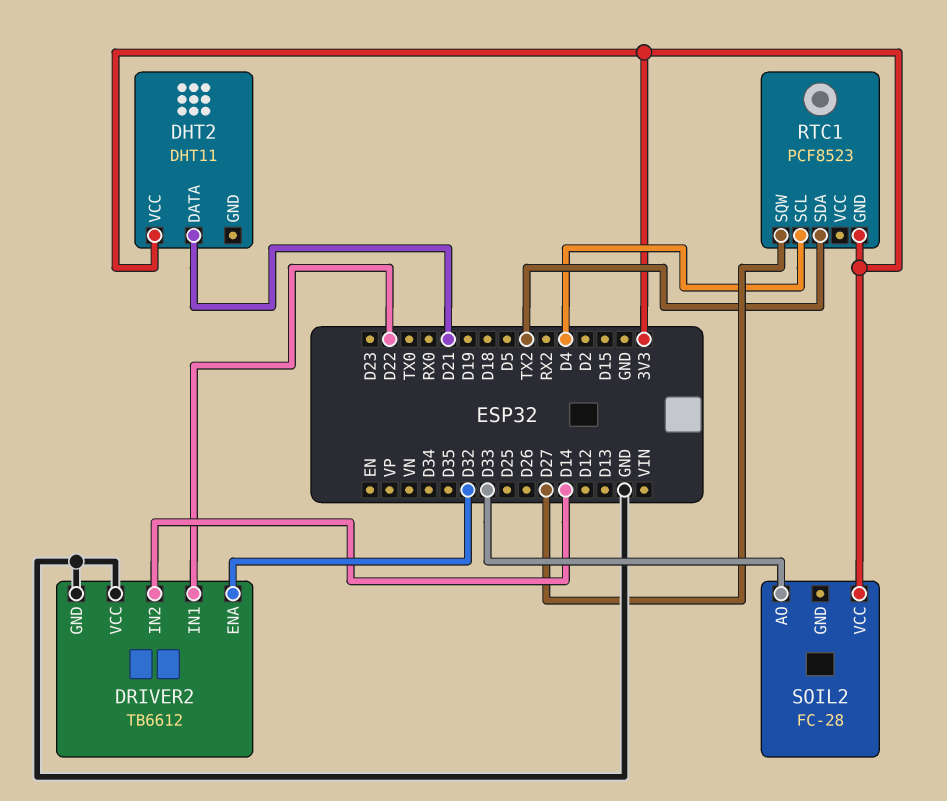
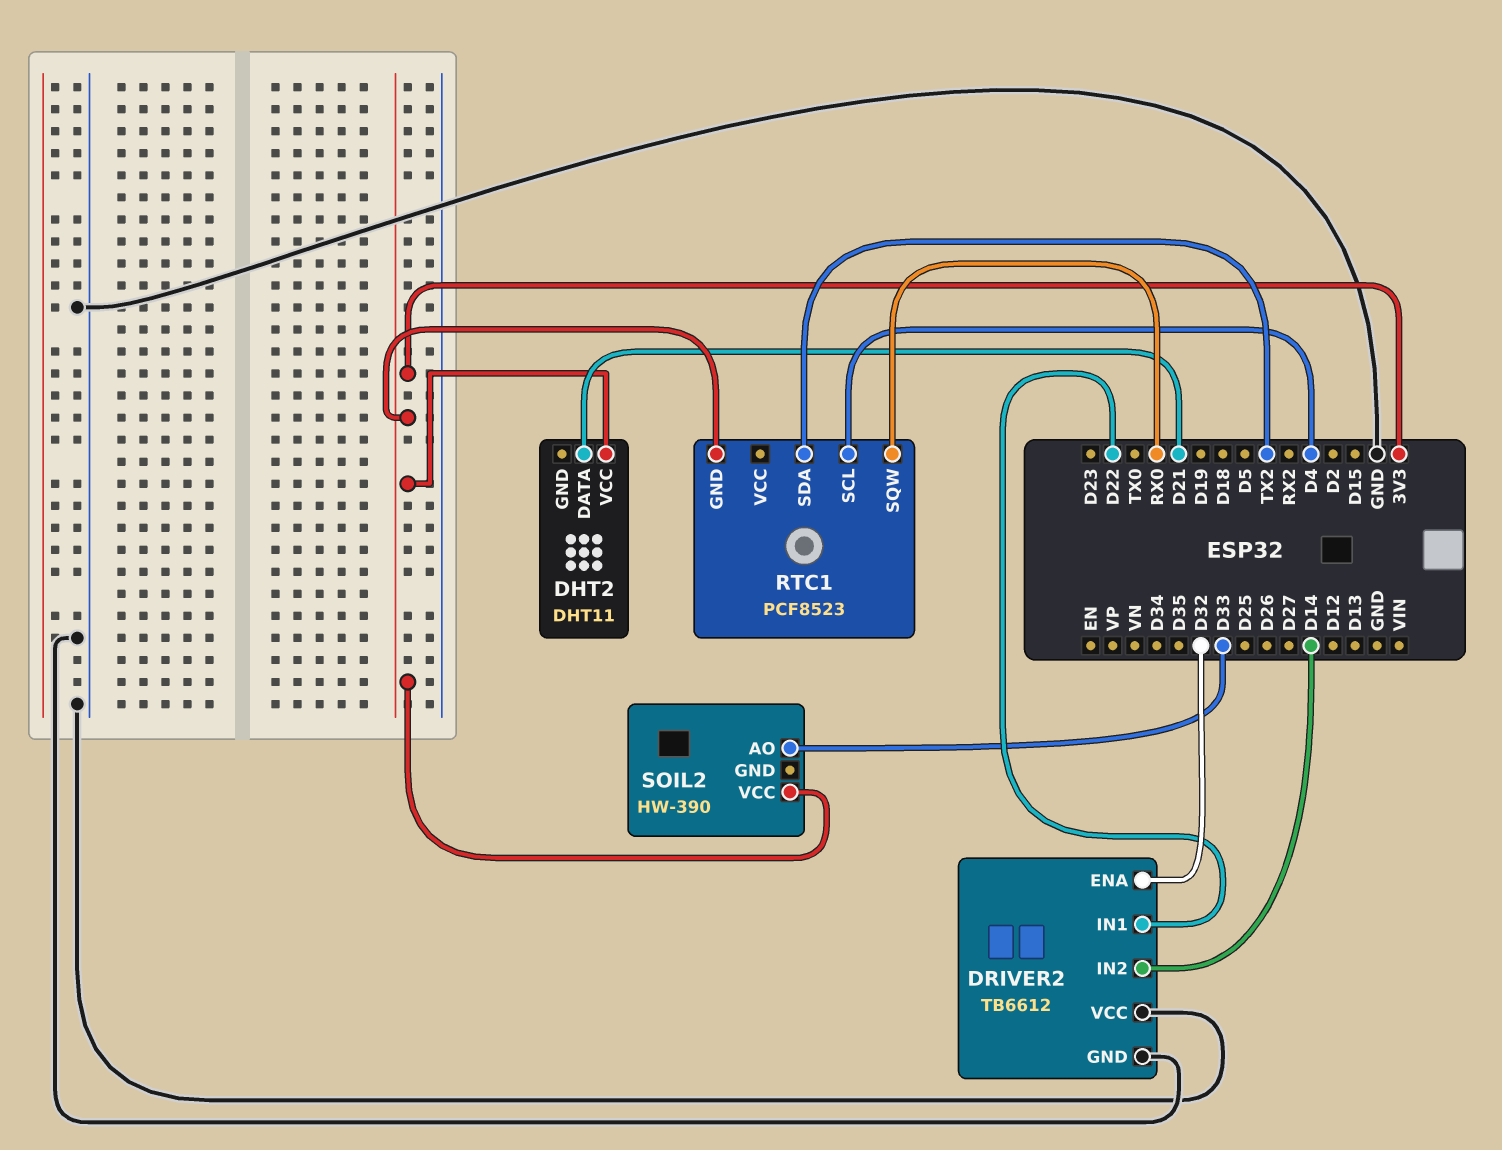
RTC1 pin SQW: D27 -> RX0
SOIL2: FC-28 -> HW-390

